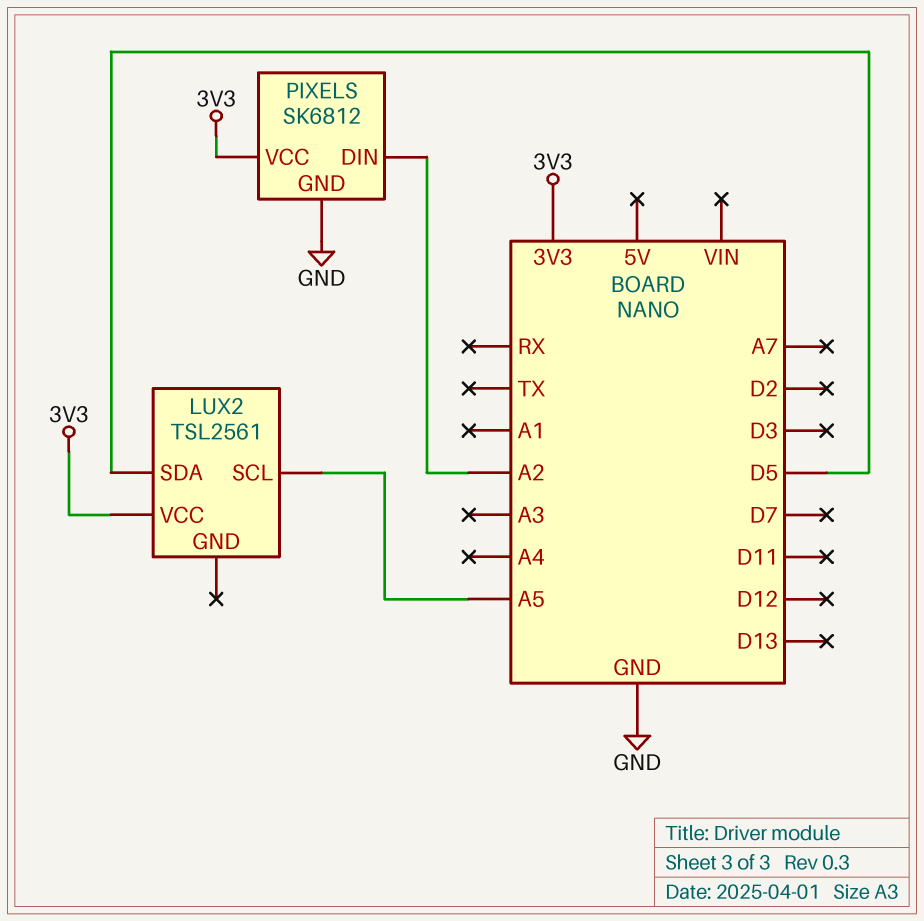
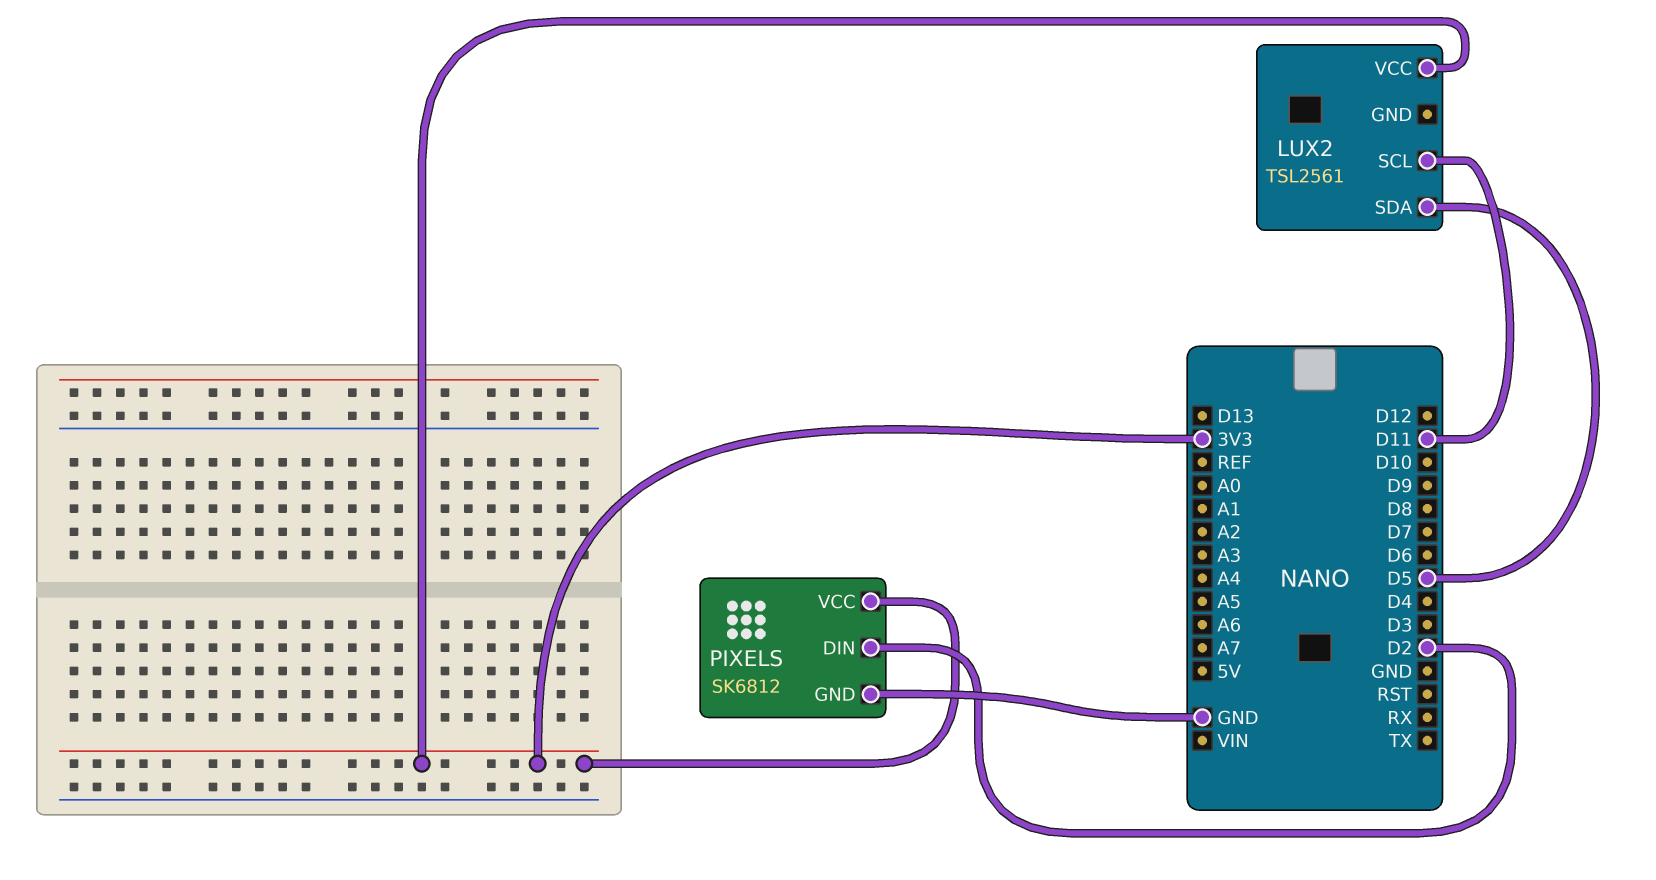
LUX2 pin SCL: A5 -> D11
PIXELS pin DIN: A2 -> D2

